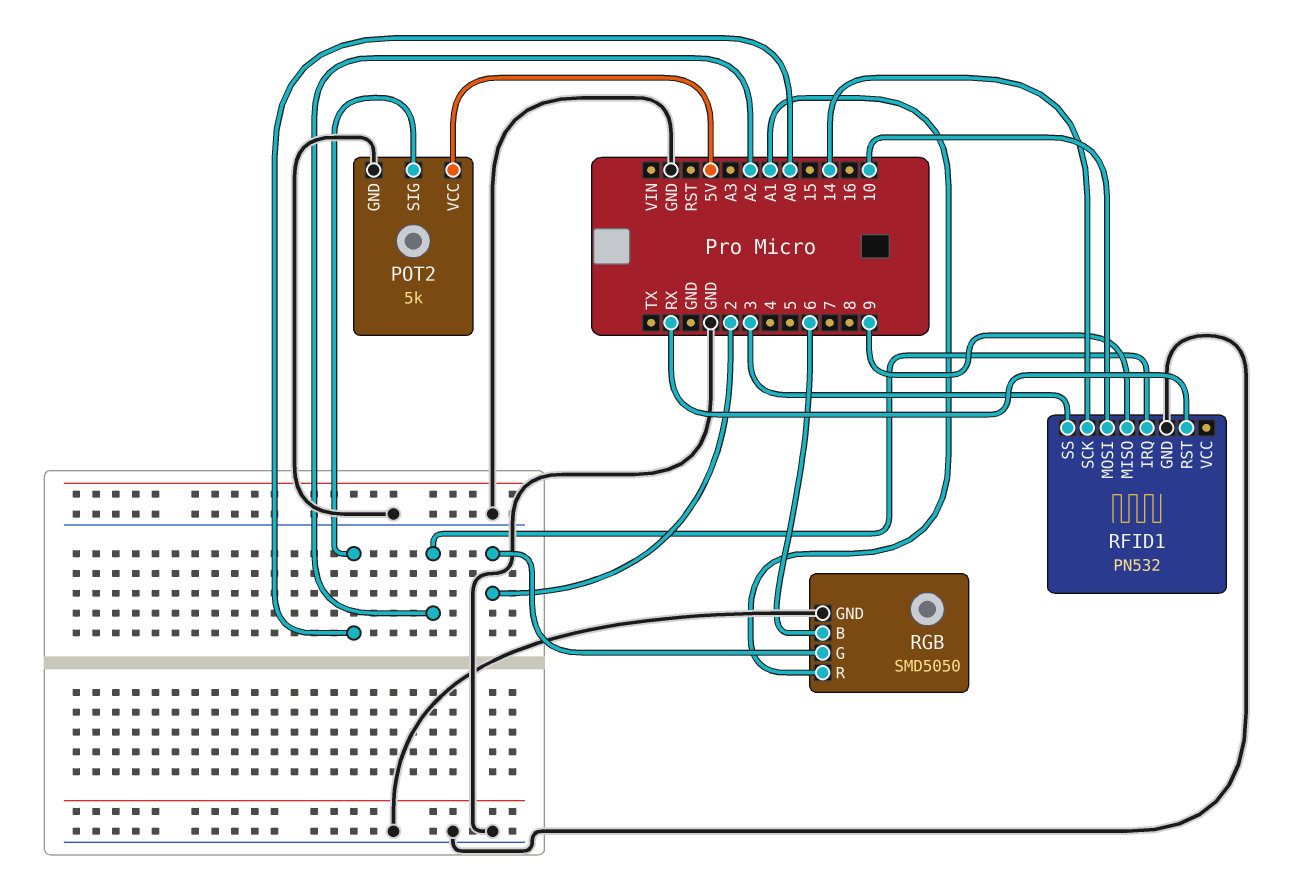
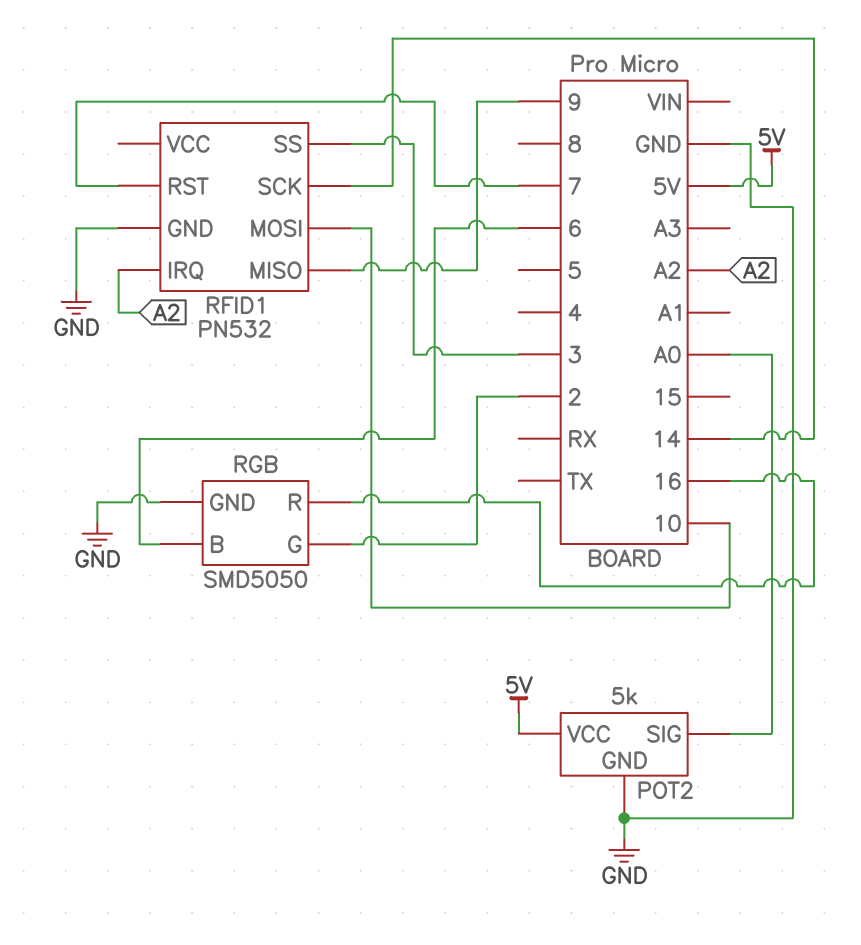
RFID1 pin RST: RX -> 7
RGB pin R: A1 -> 16

